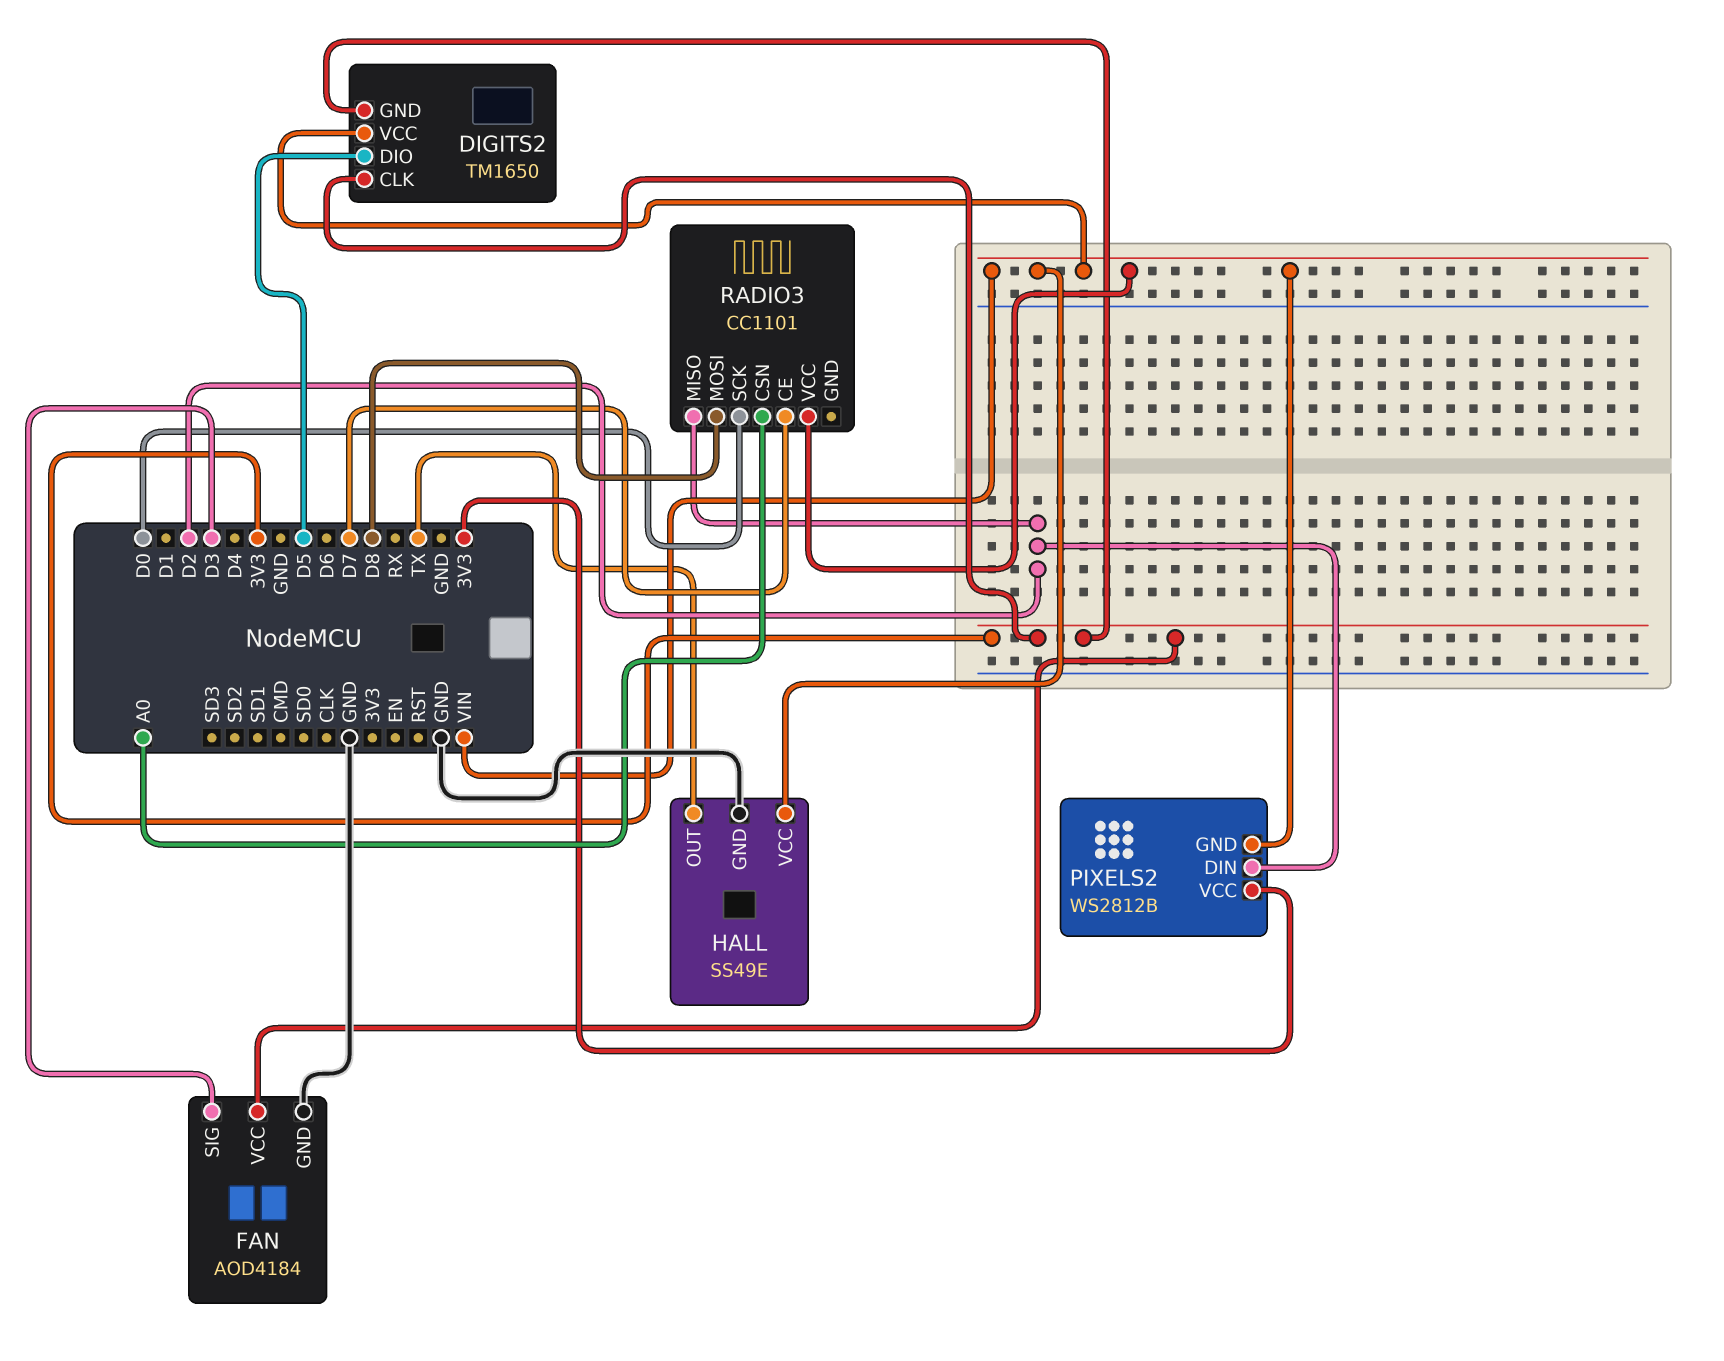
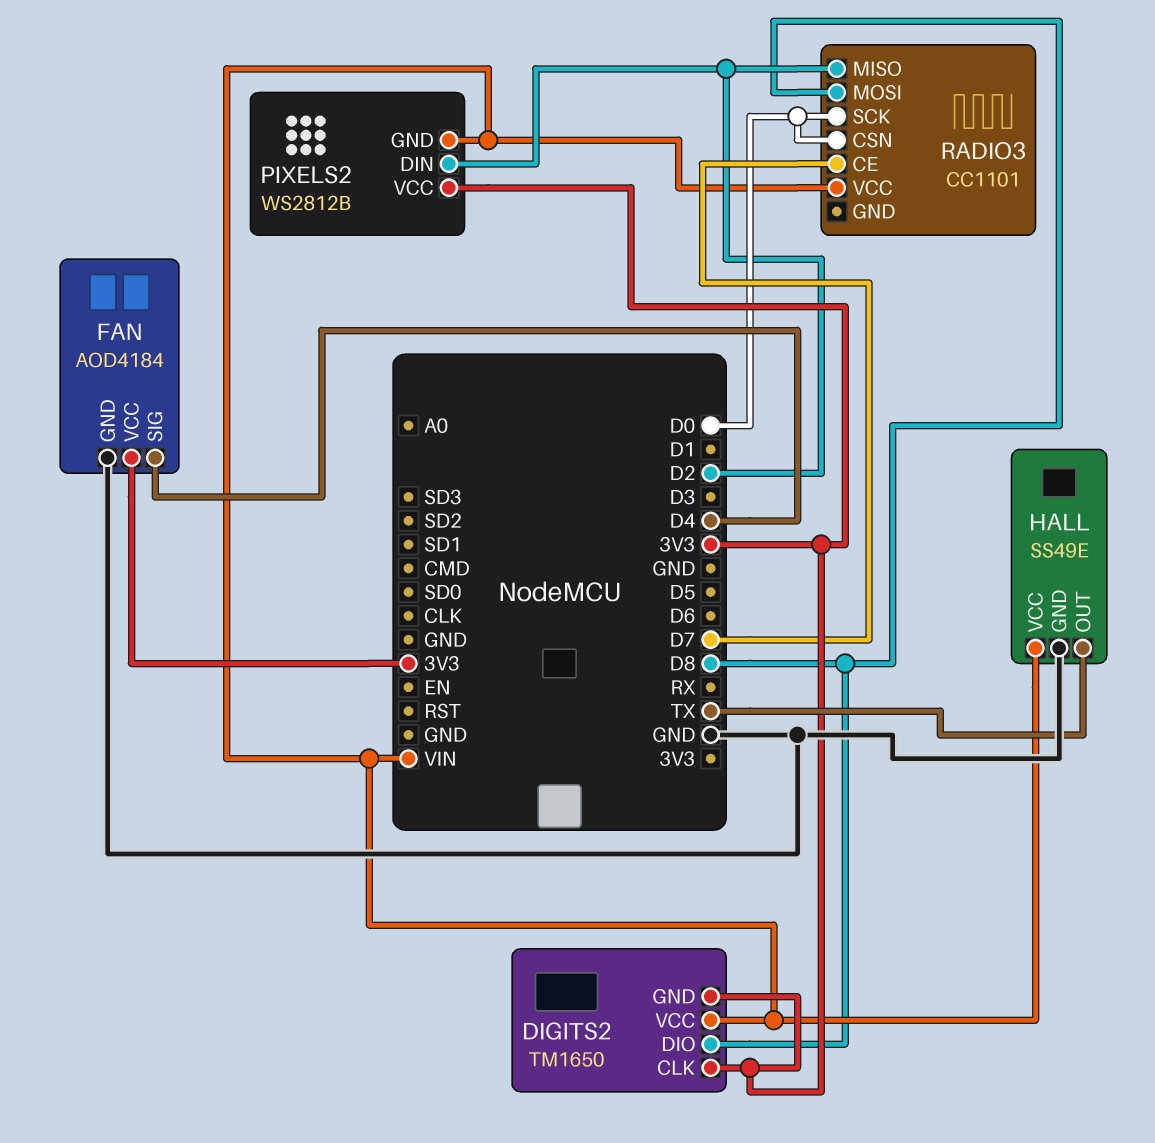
DIGITS2 pin DIO: D5 -> D8
FAN pin SIG: D3 -> D4
RADIO3 pin CSN: A0 -> D0

